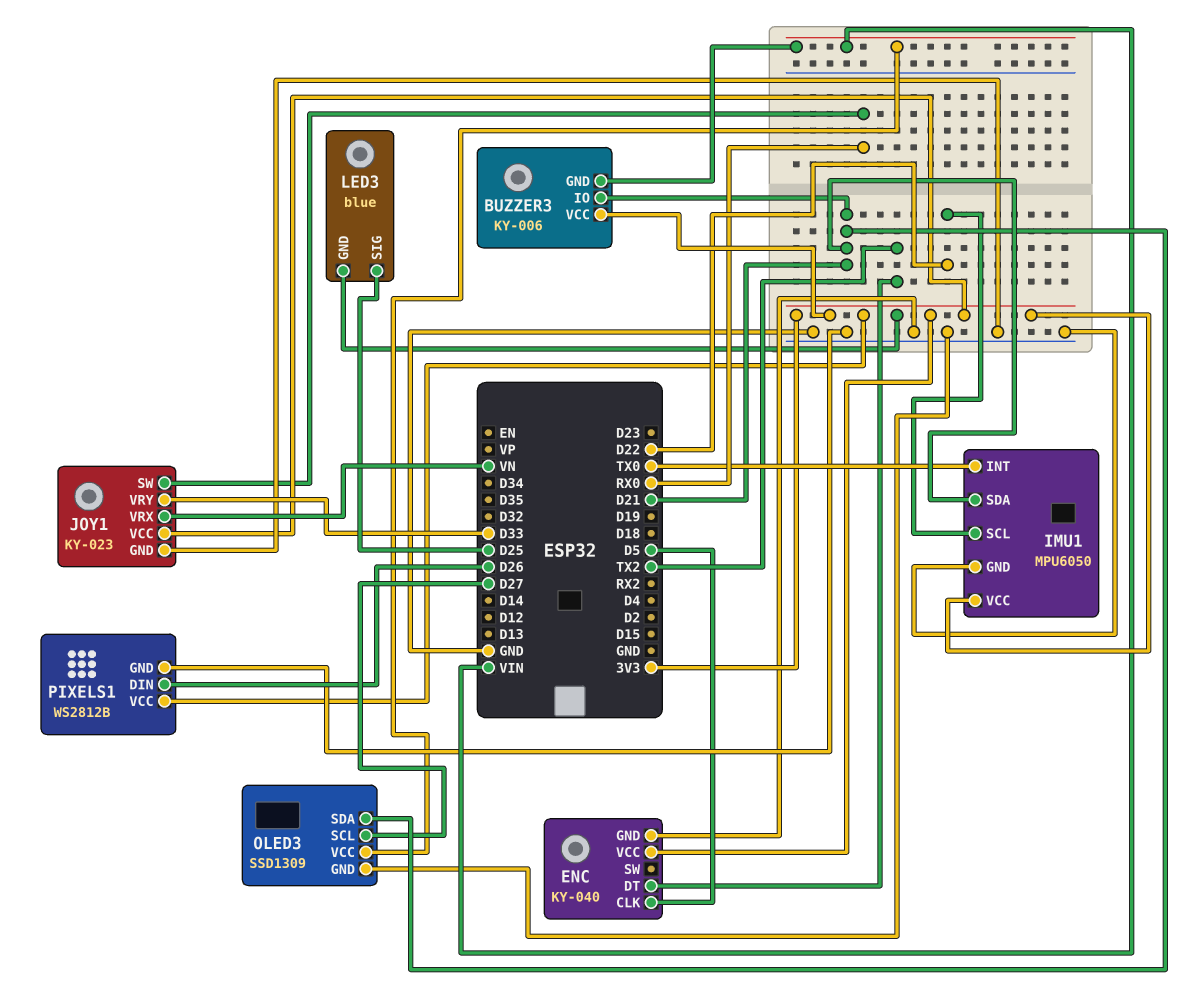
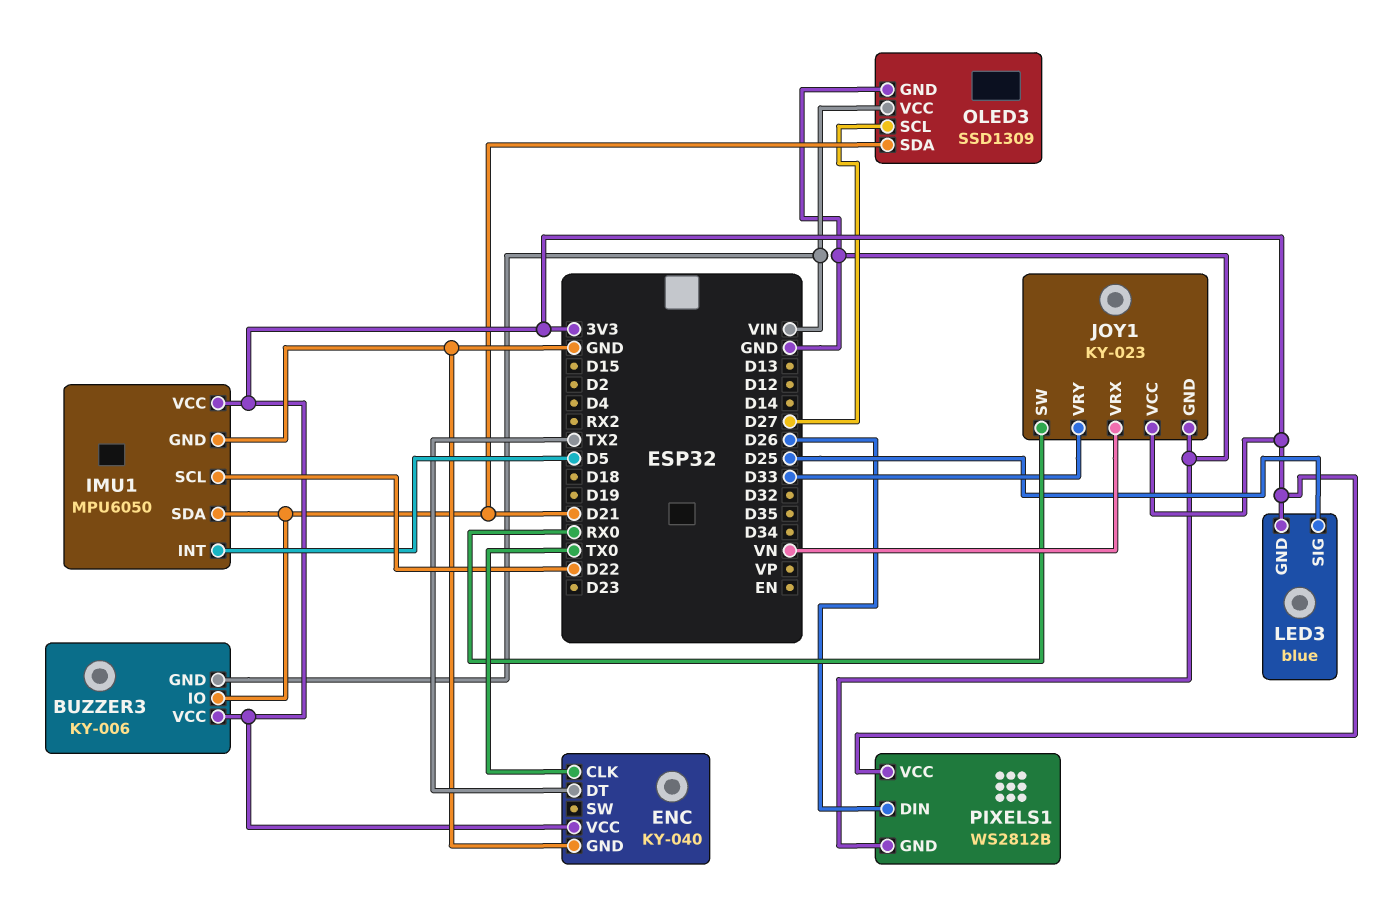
ENC pin CLK: D5 -> TX0
IMU1 pin INT: TX0 -> D5

